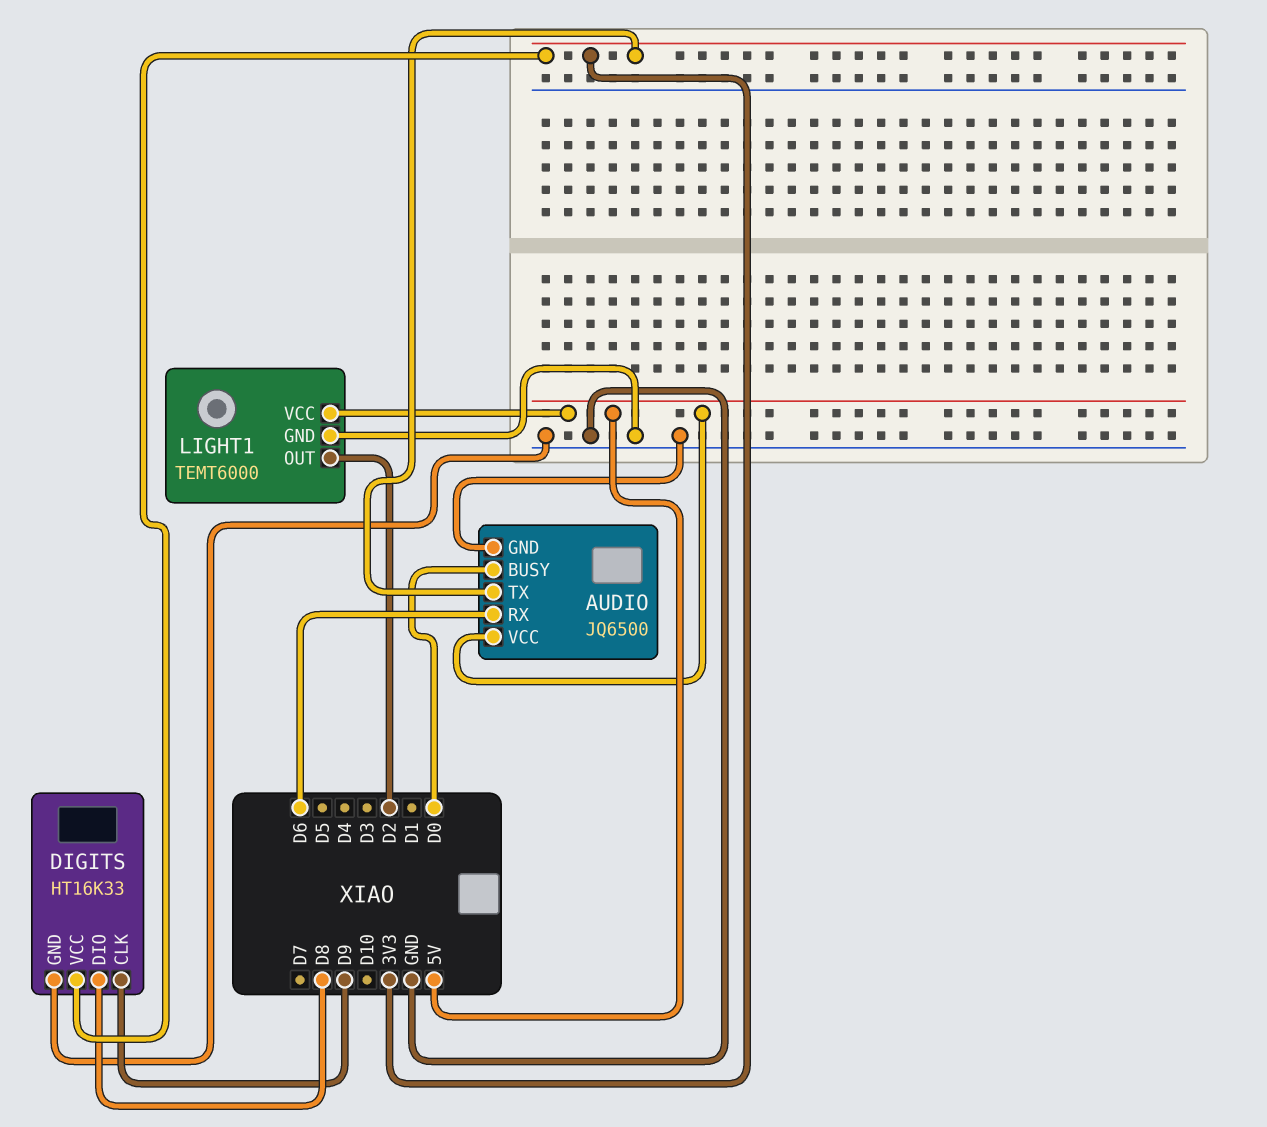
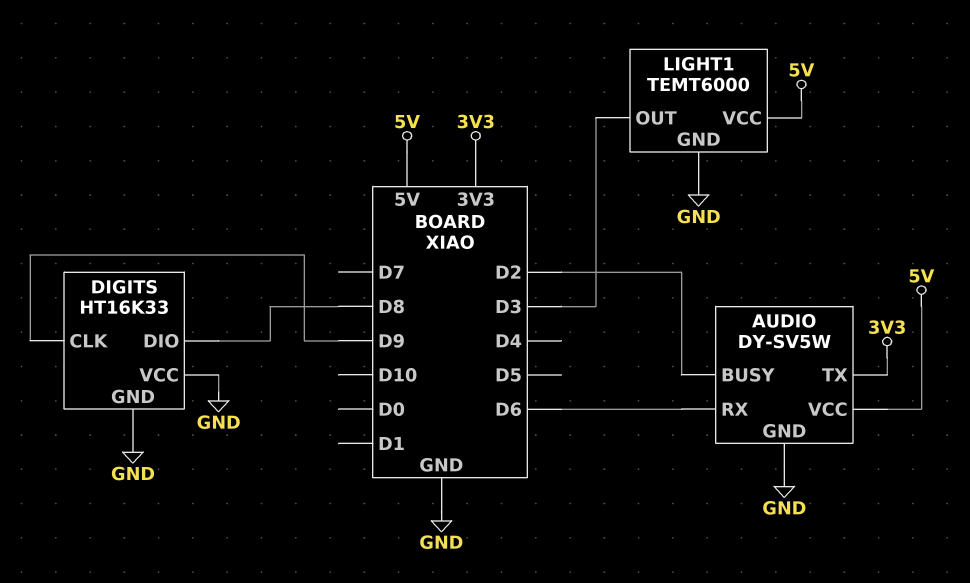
AUDIO: JQ6500 -> DY-SV5W
AUDIO pin BUSY: D0 -> D2
DIGITS pin VCC: 3V3 -> GND
LIGHT1 pin OUT: D2 -> D3

